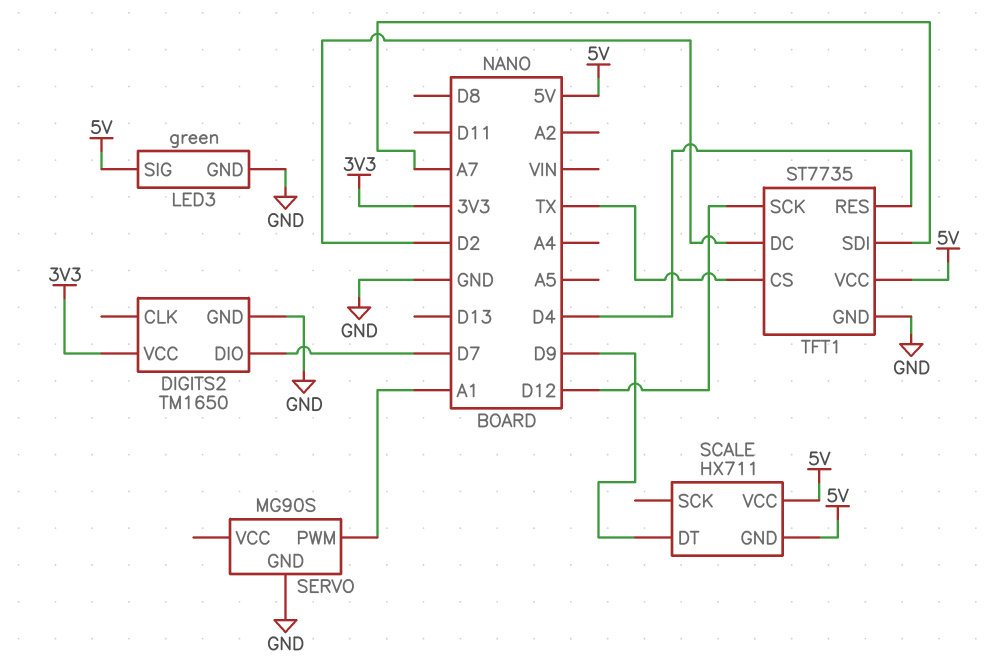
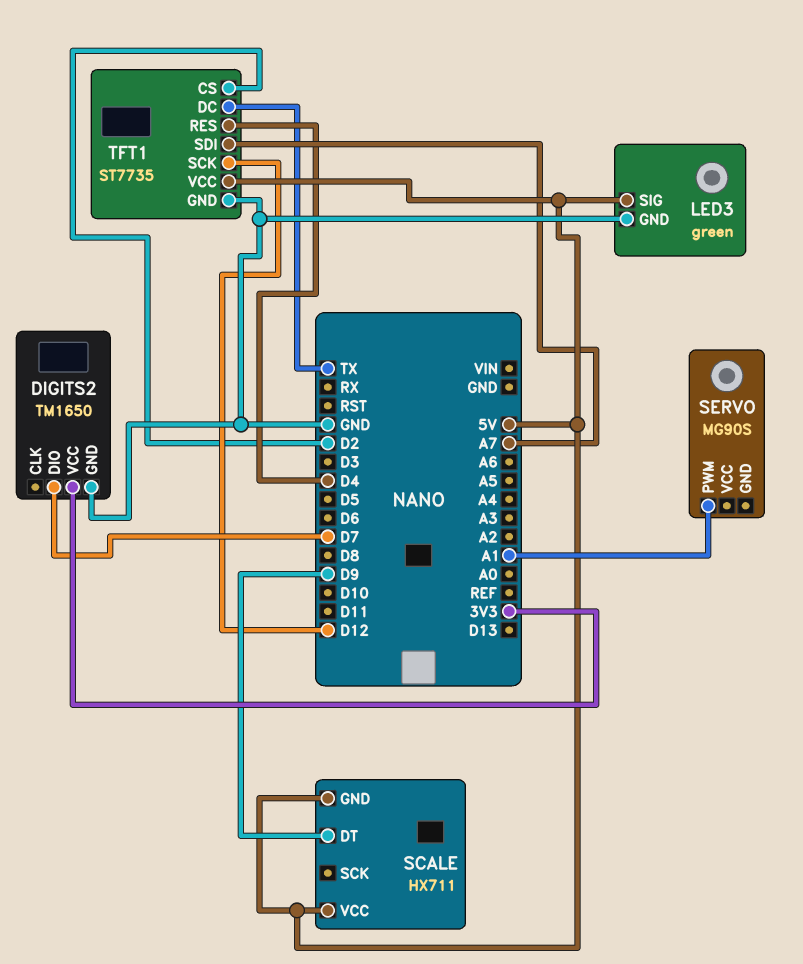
SERVO pin GND: GND -> none
TFT1 pin CS: TX -> D2
TFT1 pin DC: D2 -> TX

